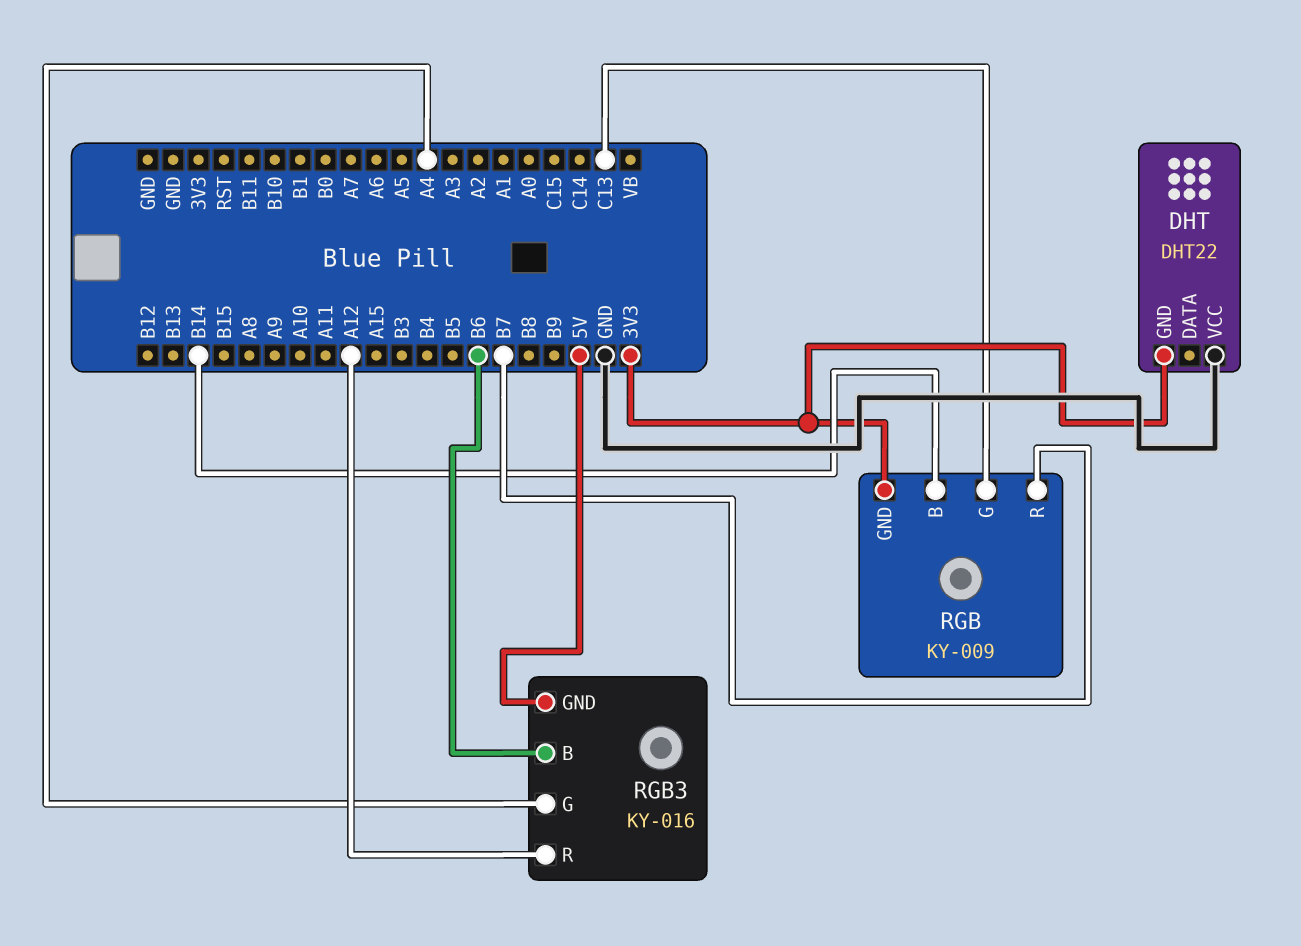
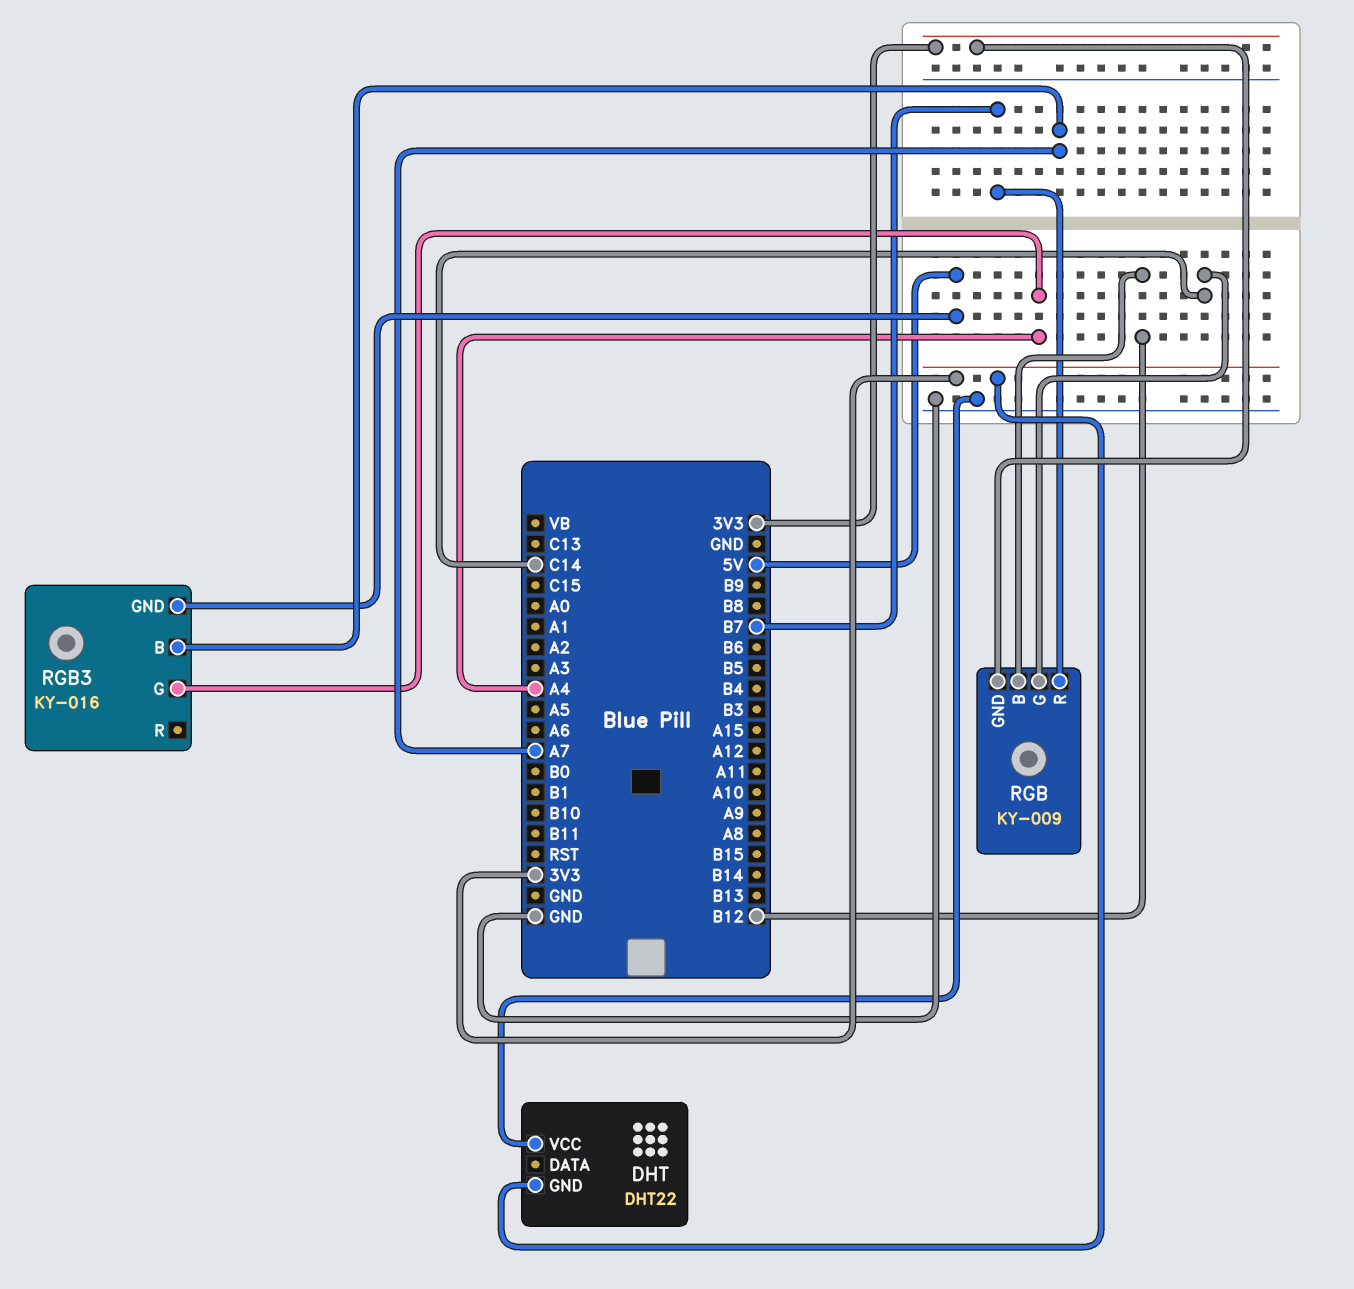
RGB pin B: B14 -> B12
RGB pin G: C13 -> C14
RGB3 pin B: B6 -> A7
RGB3 pin R: A12 -> none

